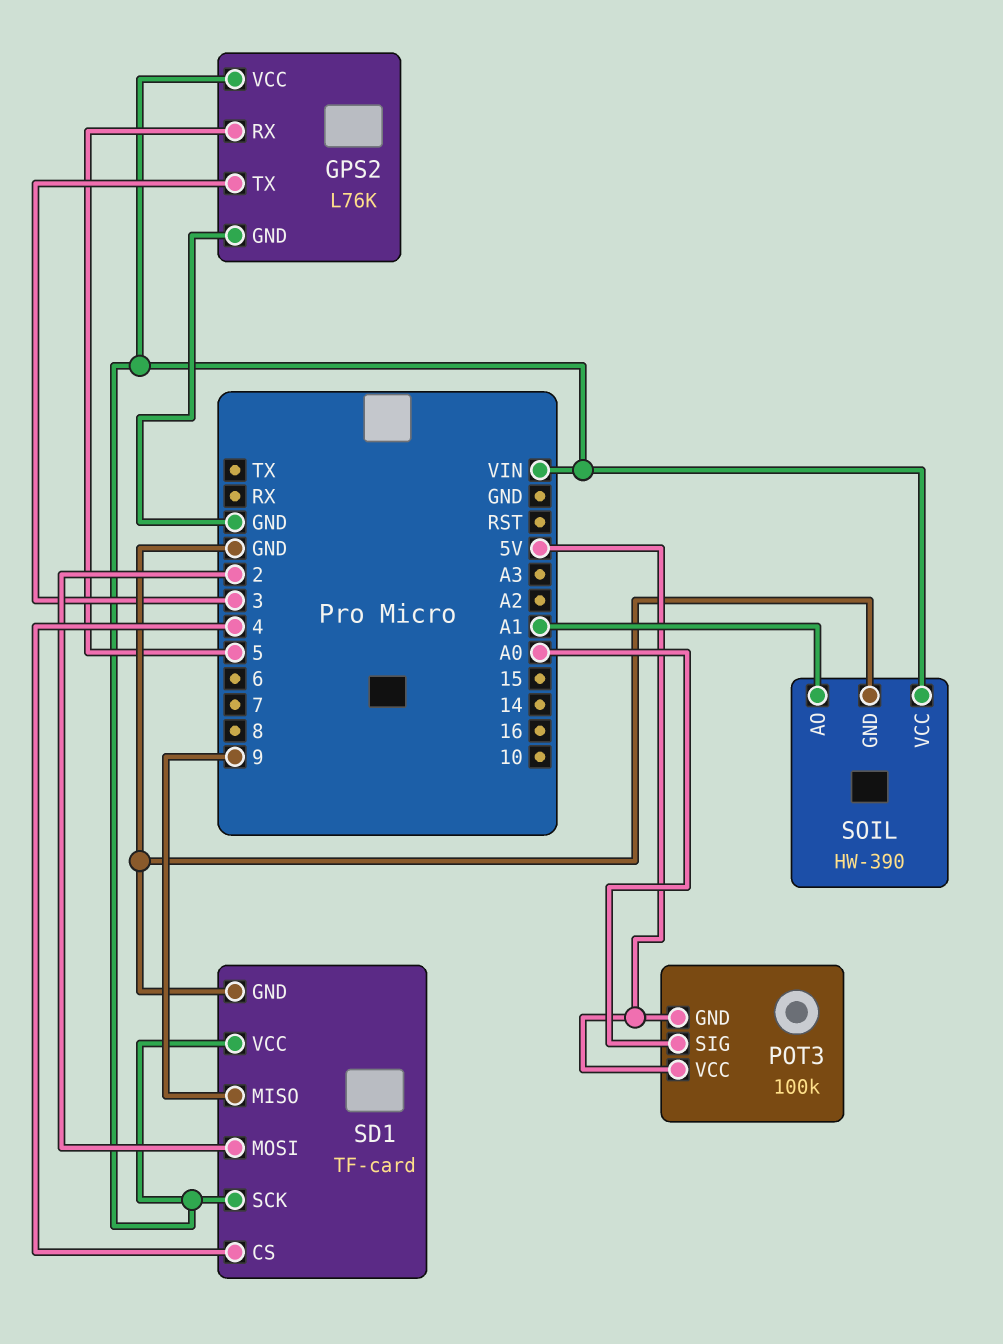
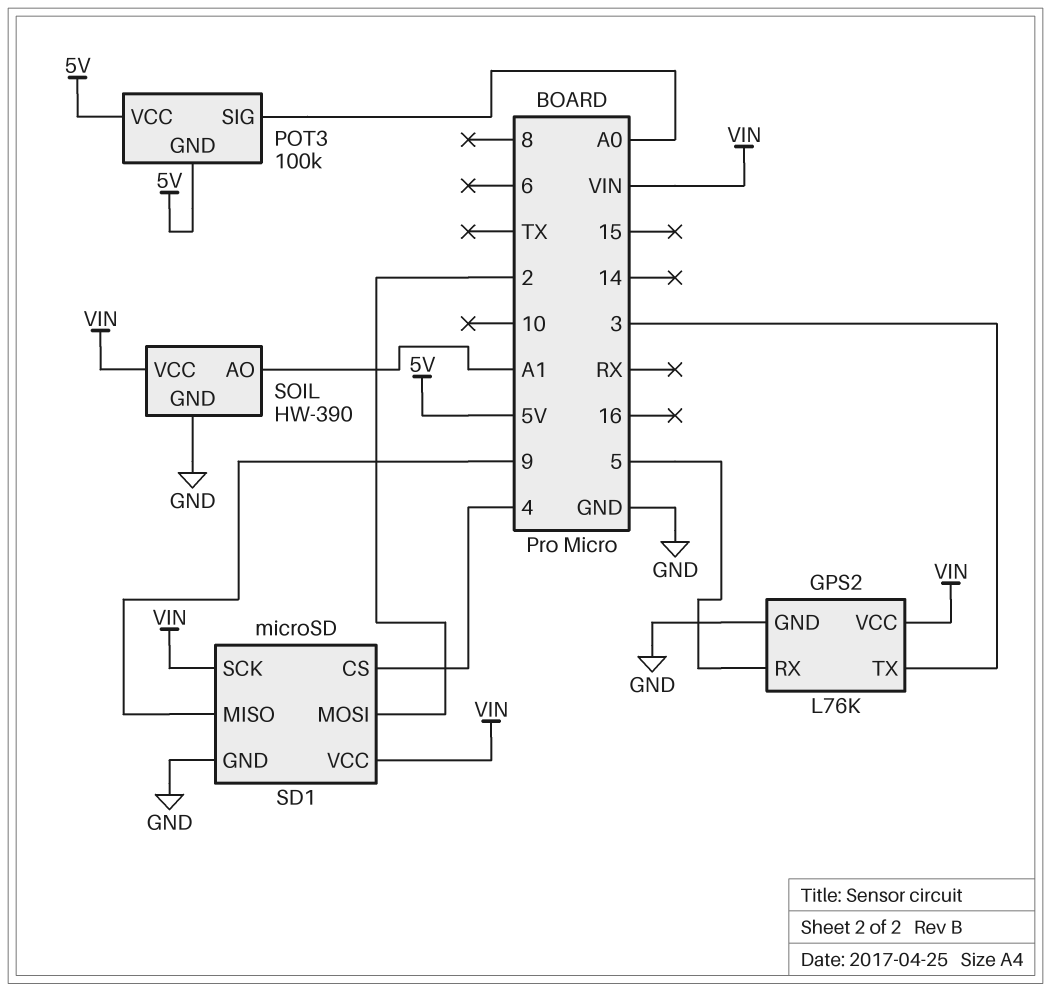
SD1: TF-card -> microSD

